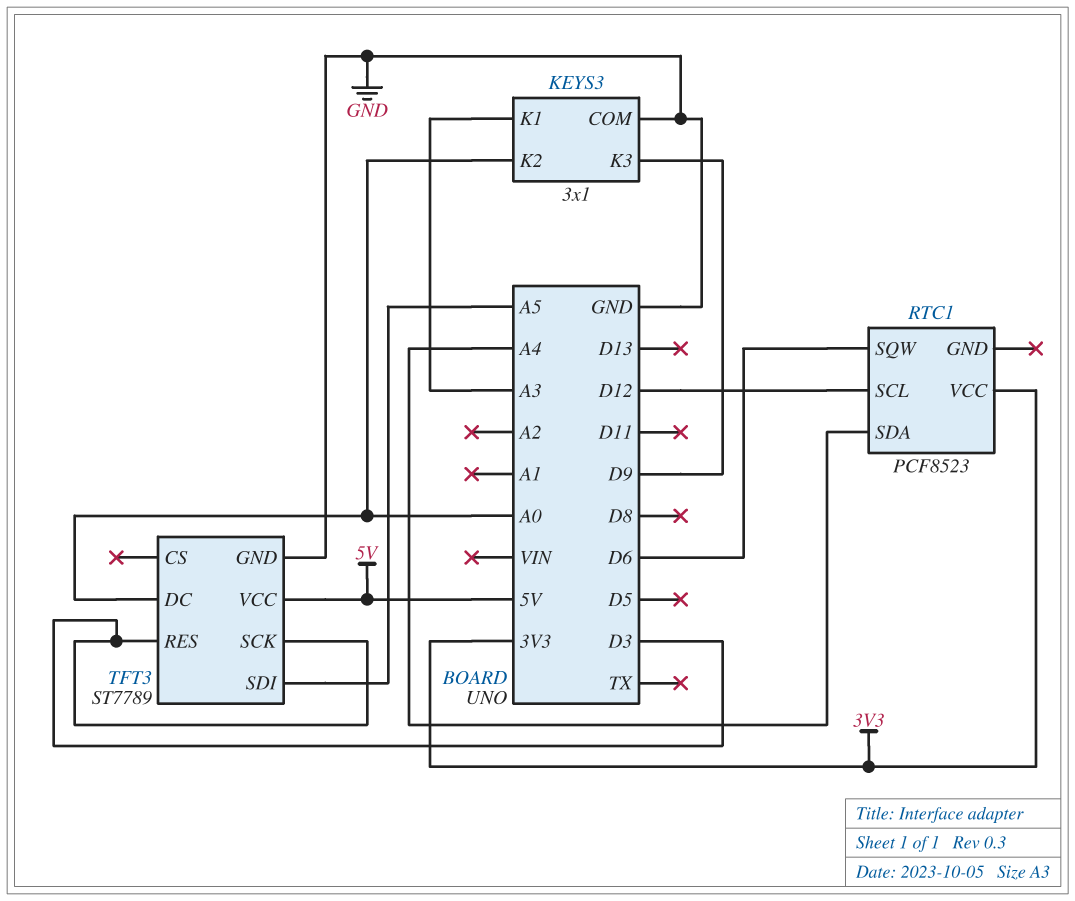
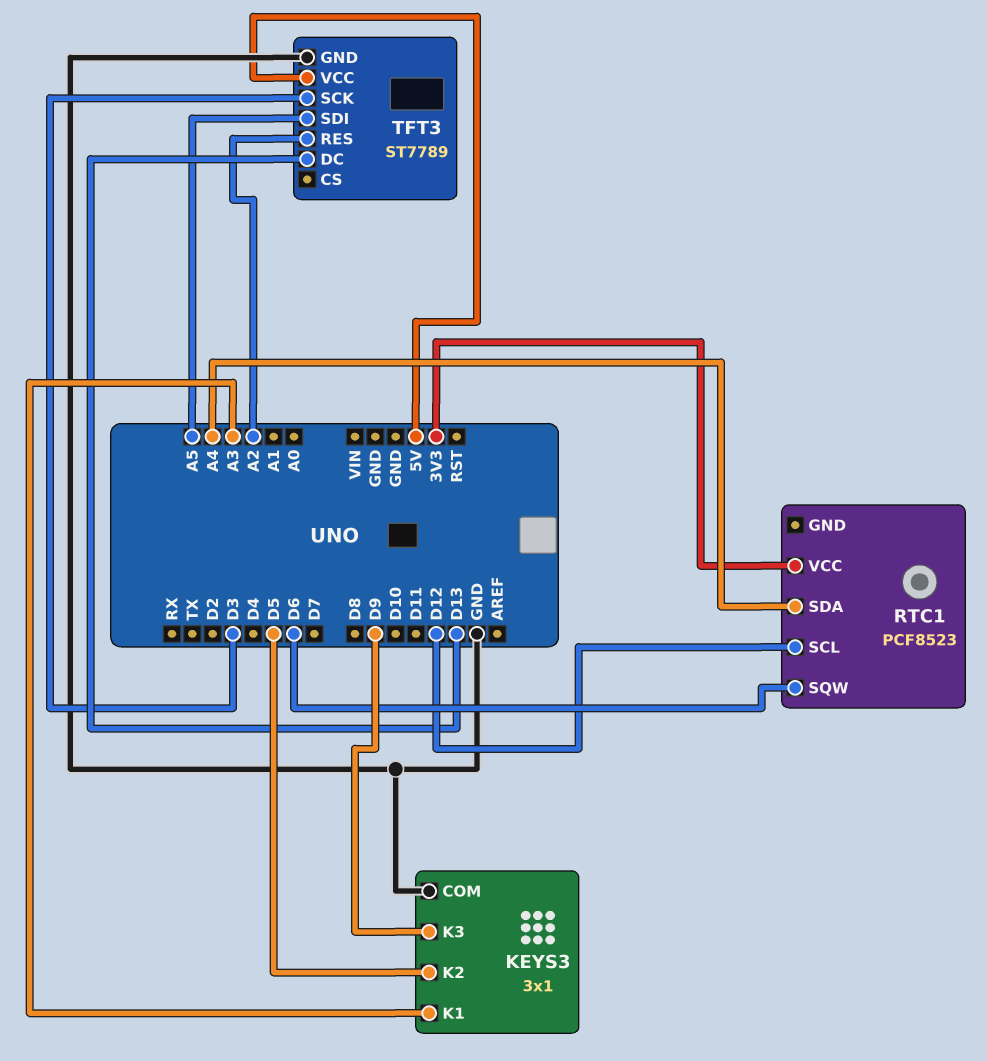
KEYS3 pin K2: A0 -> D5
TFT3 pin DC: A0 -> D13
TFT3 pin RES: D3 -> A2

